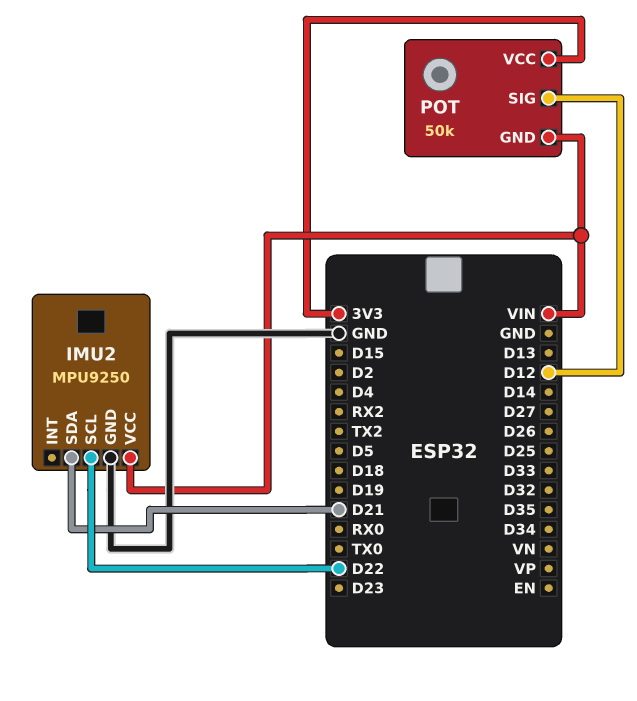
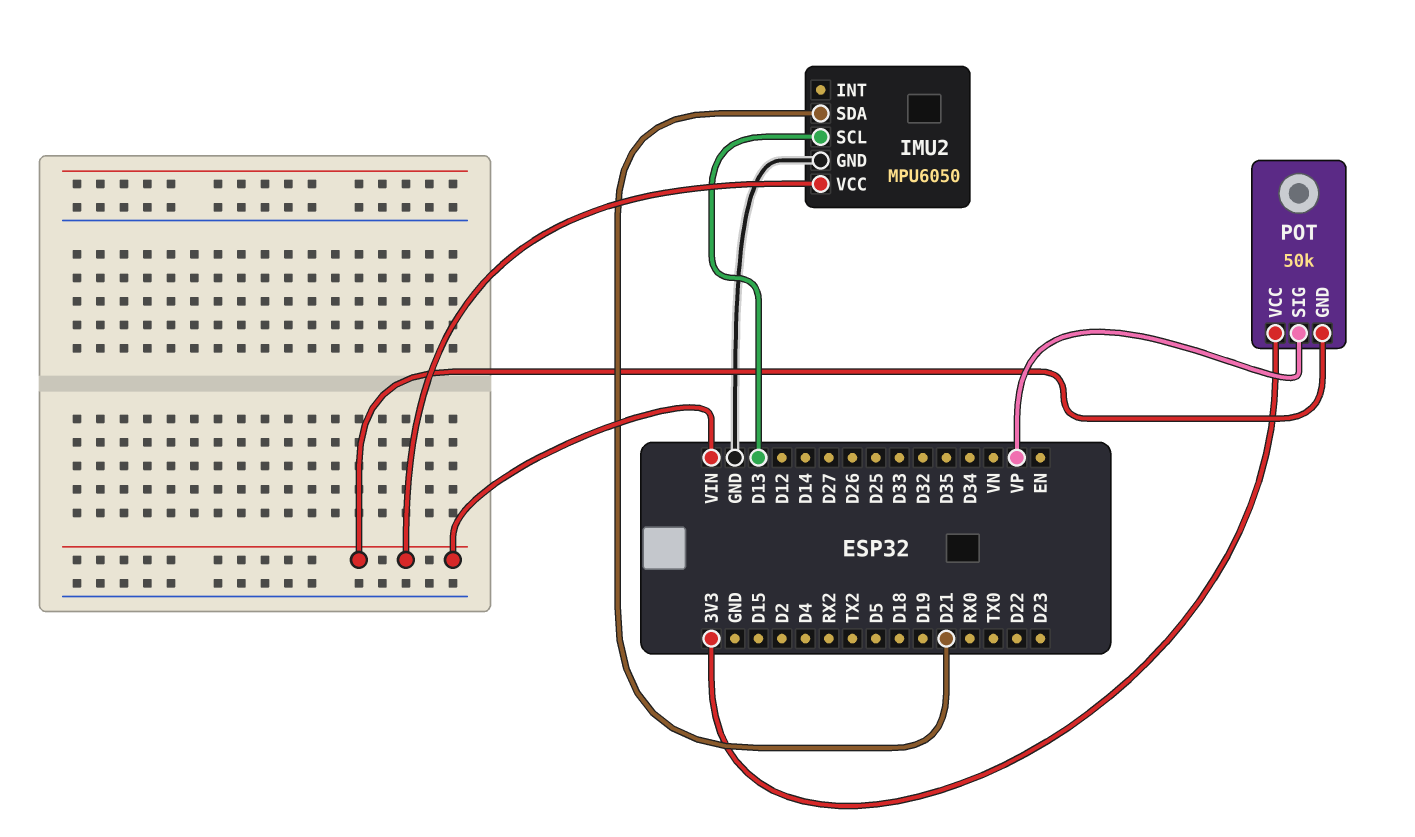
IMU2: MPU9250 -> MPU6050
IMU2 pin SCL: D22 -> D13
POT pin SIG: D12 -> VP

